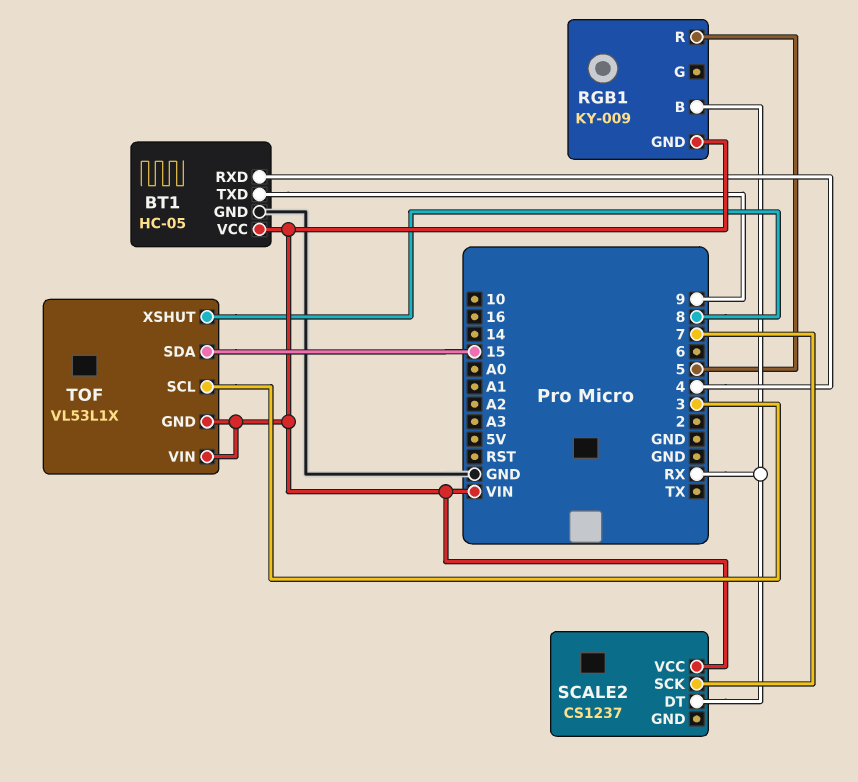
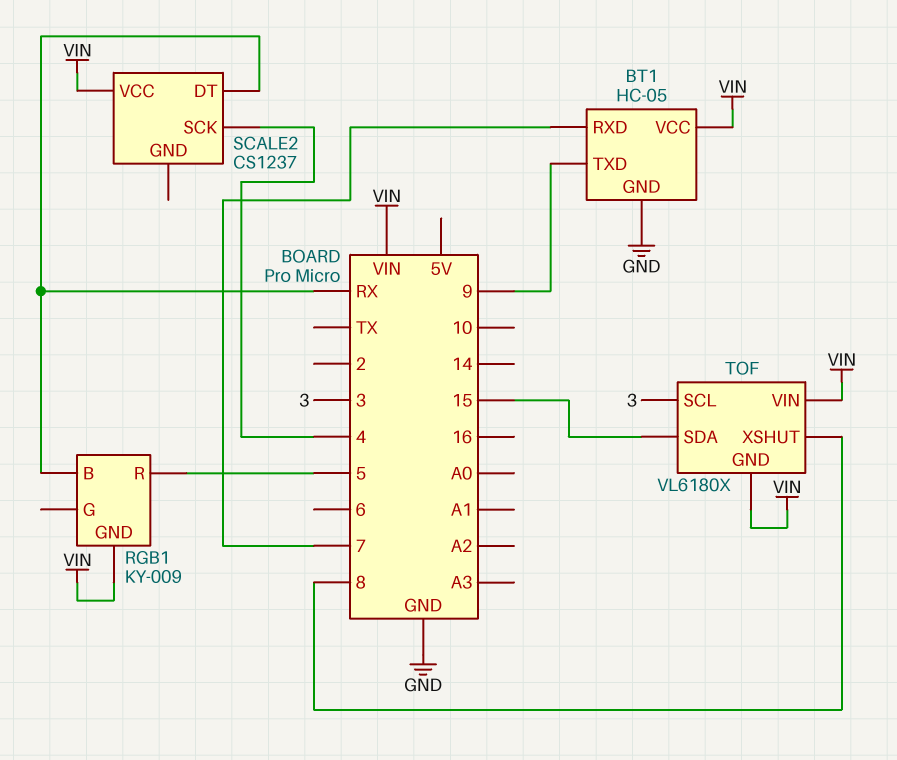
BT1 pin RXD: 4 -> 7
SCALE2 pin SCK: 7 -> 4
TOF: VL53L1X -> VL6180X

